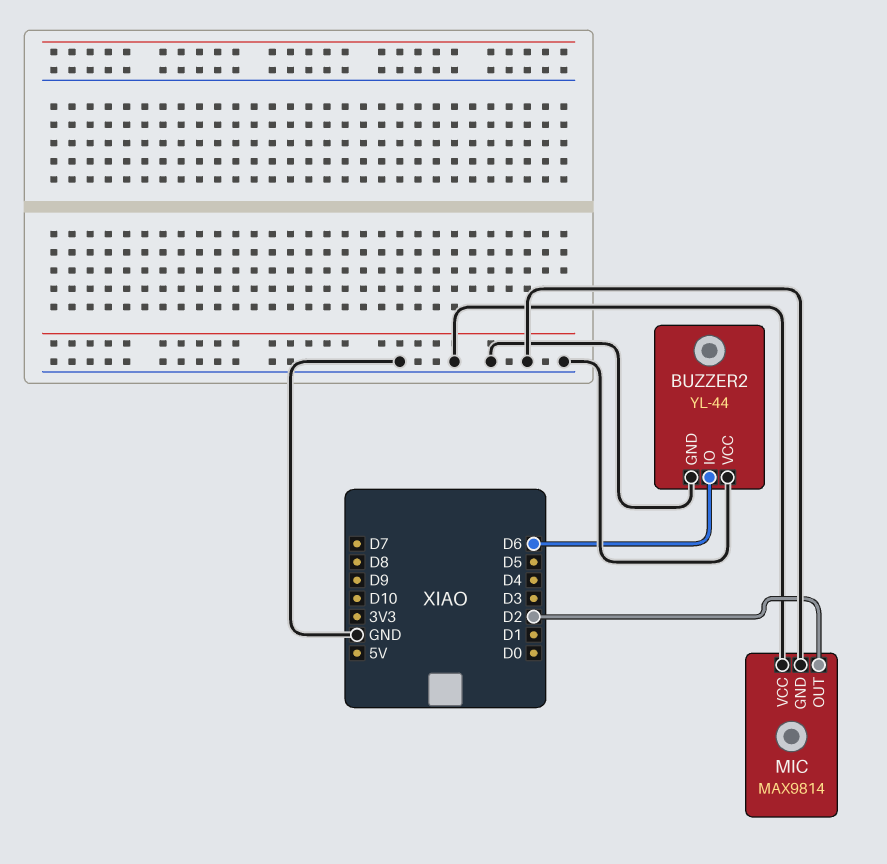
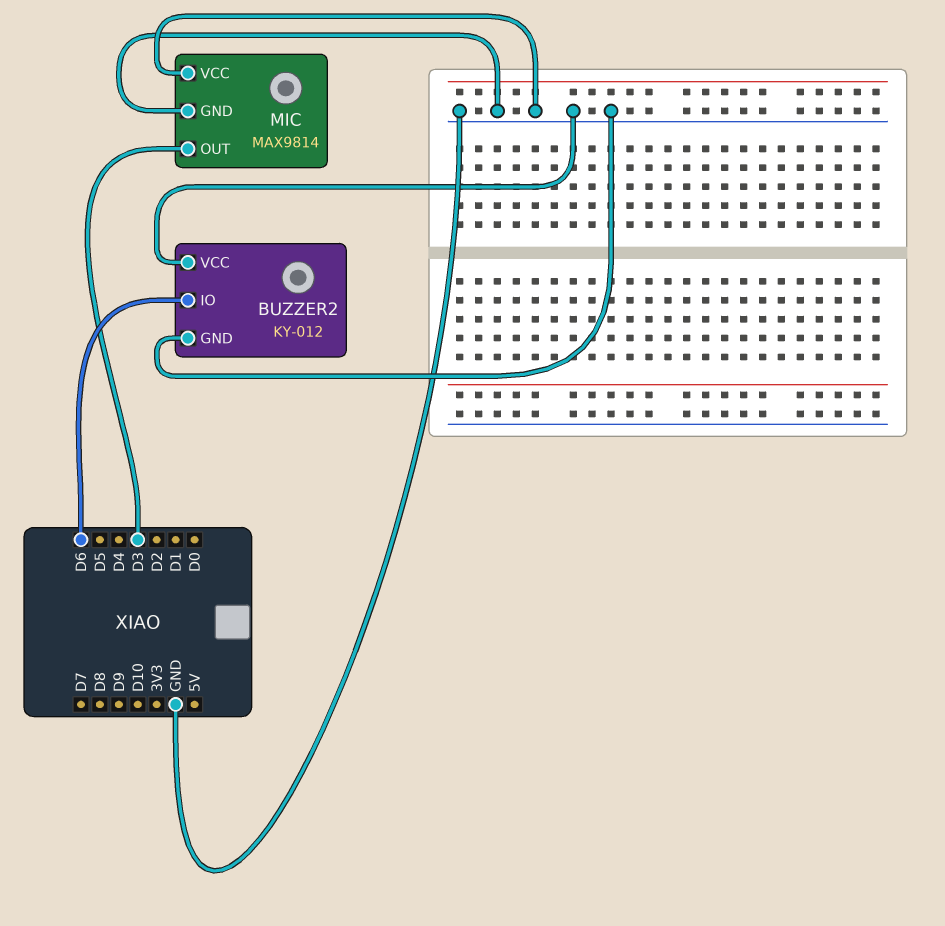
BUZZER2: YL-44 -> KY-012
MIC pin OUT: D2 -> D3

